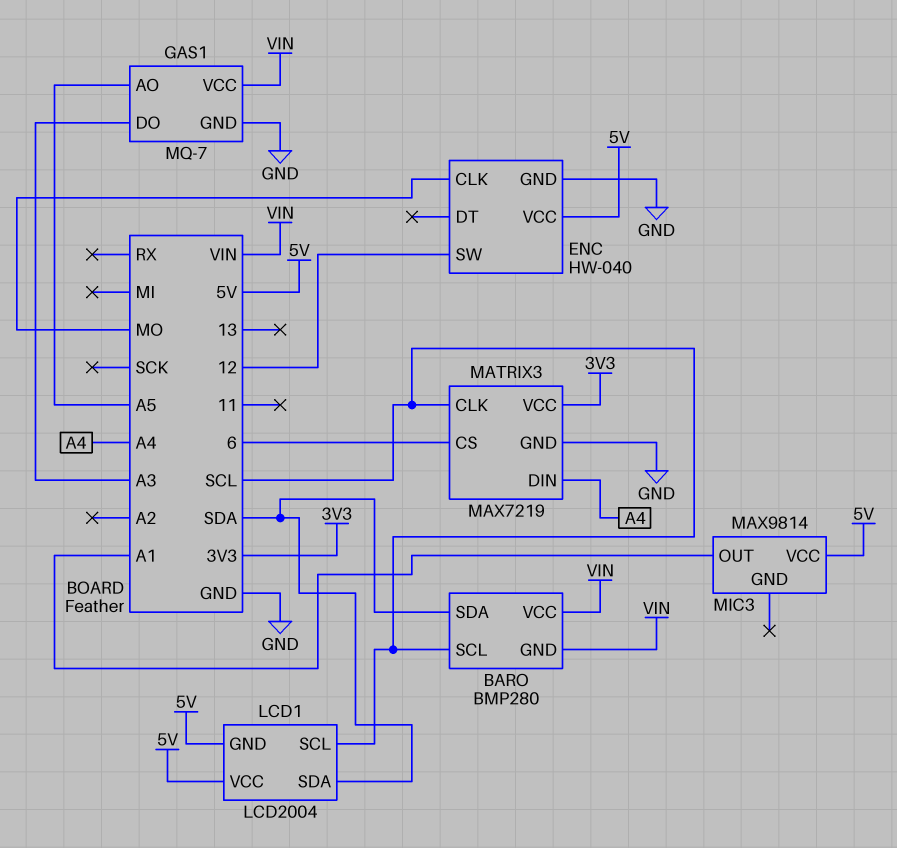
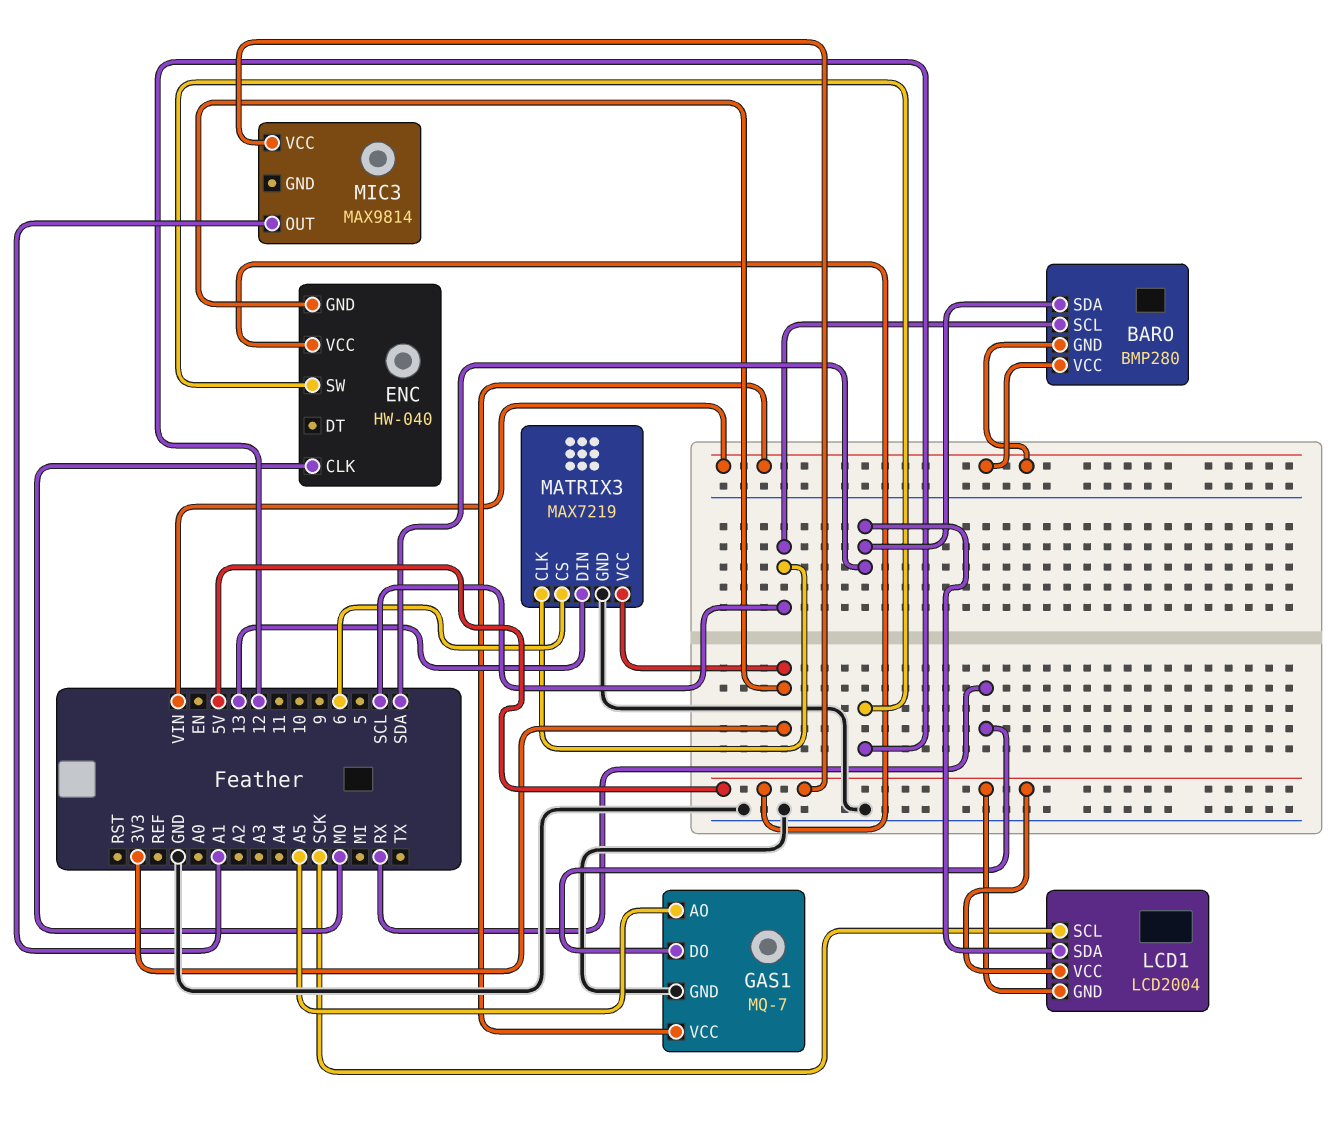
ENC pin GND: GND -> 3V3
GAS1 pin DO: A3 -> RX
LCD1 pin SCL: SCL -> SCK
MATRIX3 pin DIN: A4 -> 13

